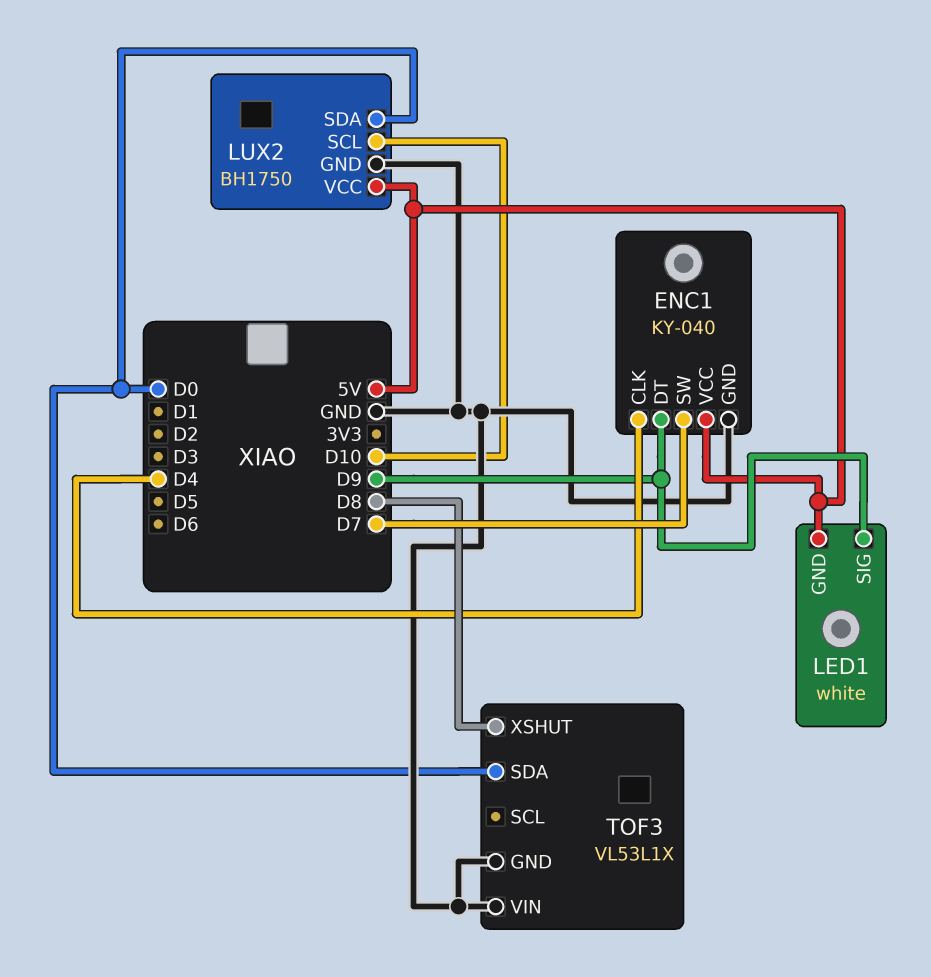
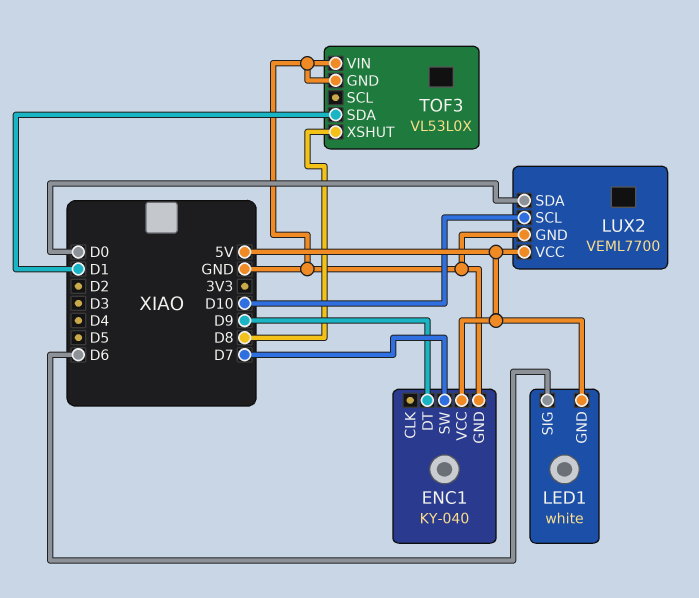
ENC1 pin CLK: D4 -> none
LED1 pin SIG: D9 -> D6
LUX2: BH1750 -> VEML7700
TOF3: VL53L1X -> VL53L0X
TOF3 pin SDA: D0 -> D1

